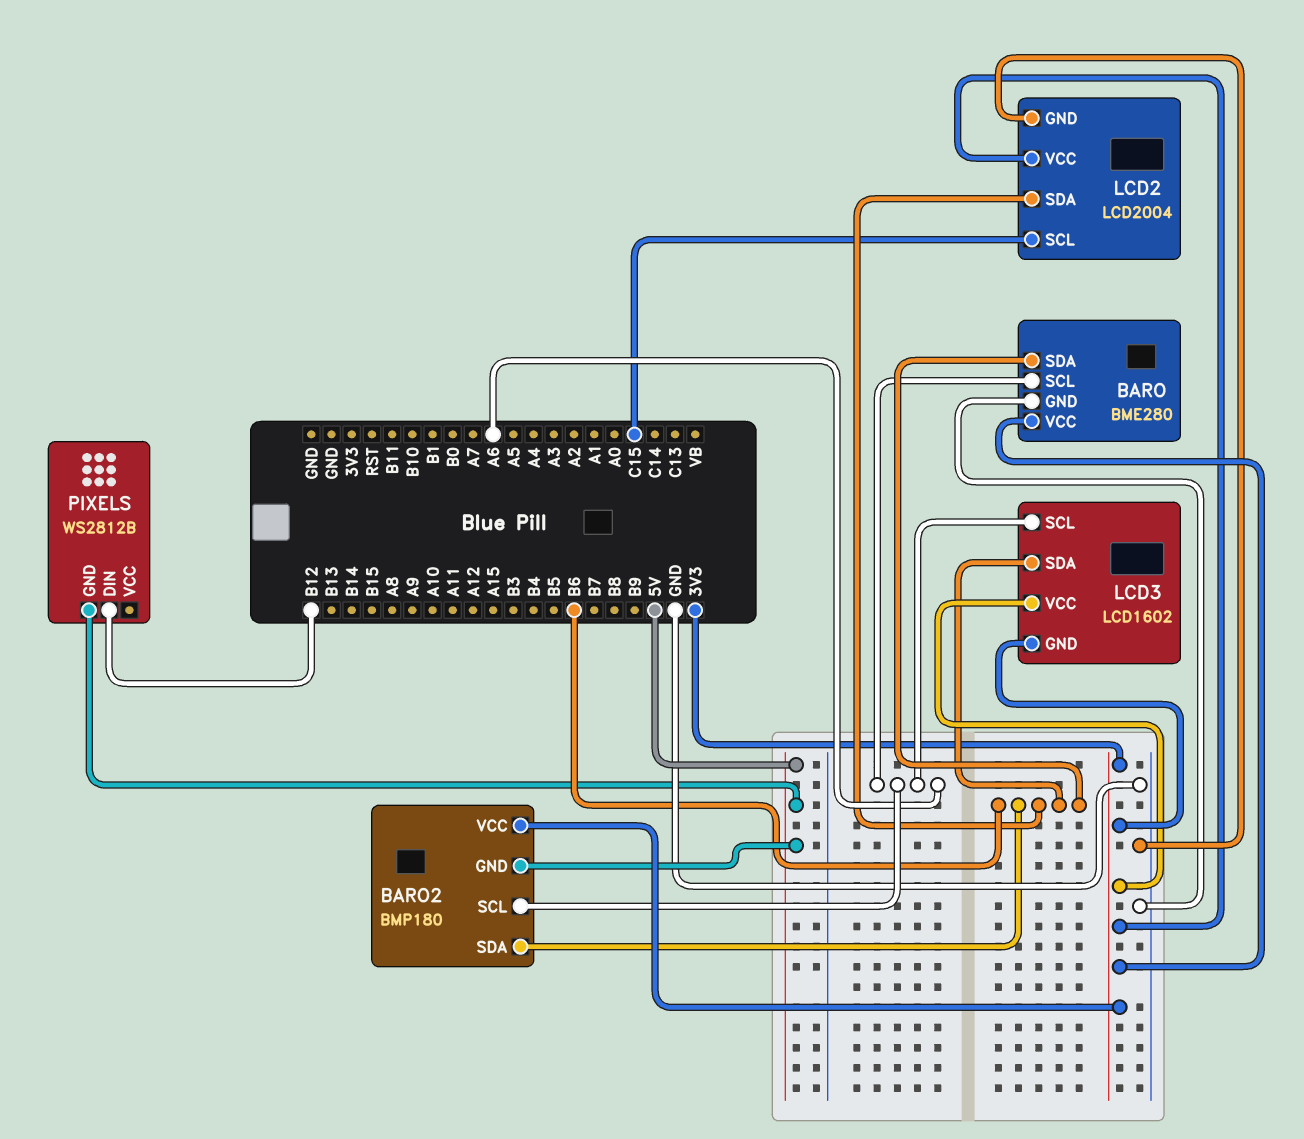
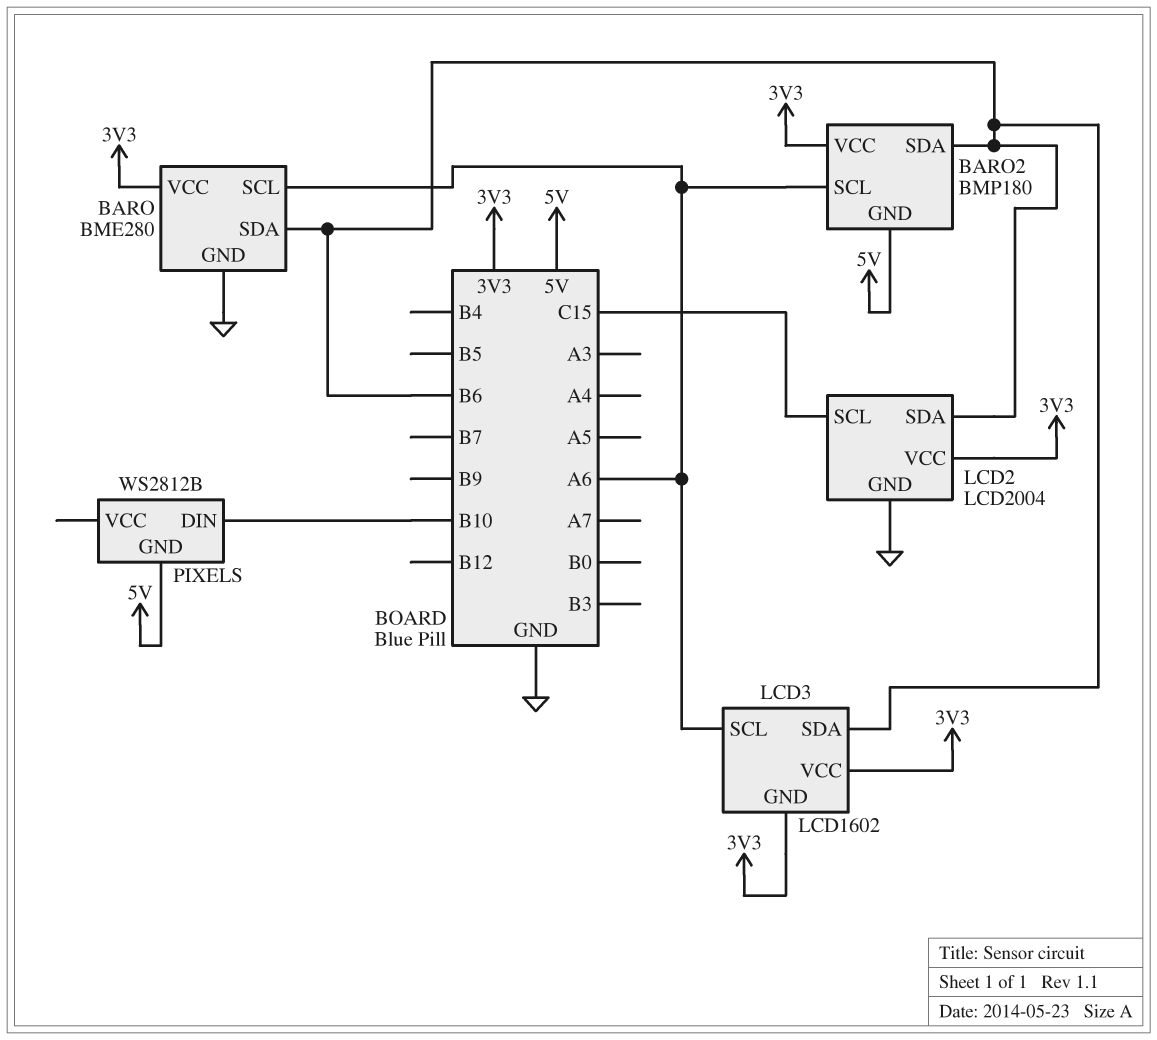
PIXELS pin DIN: B12 -> B10

